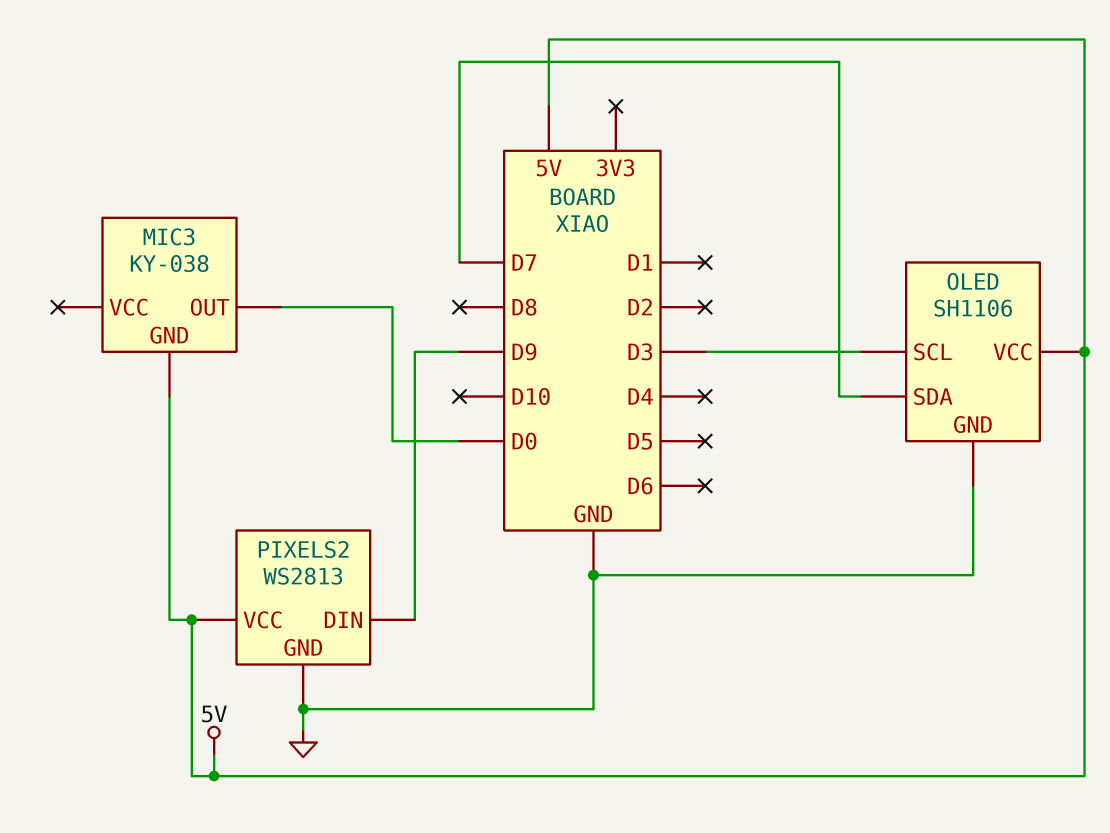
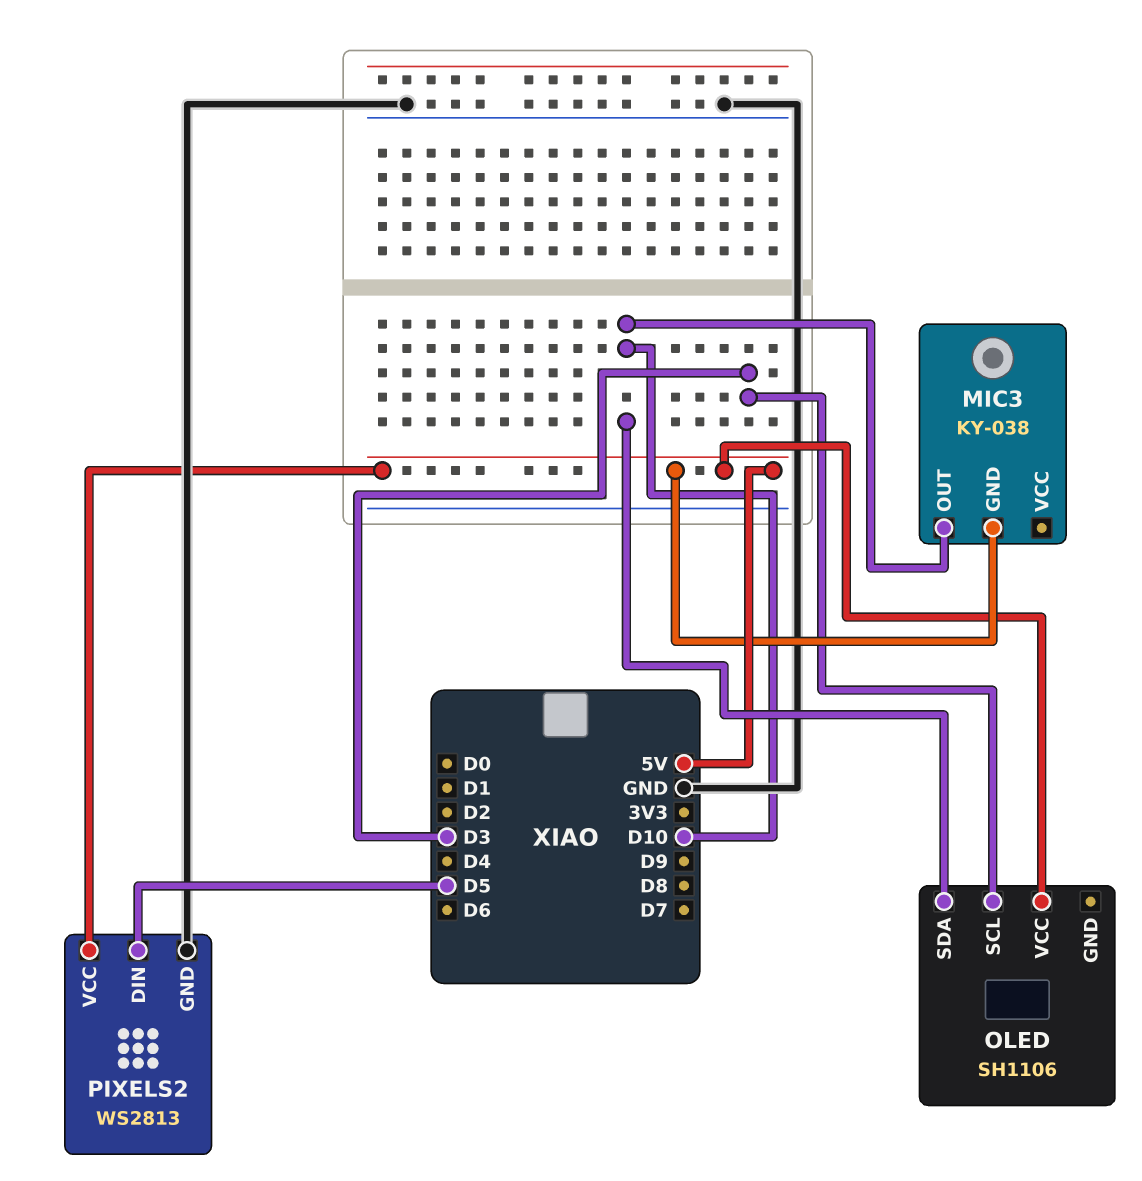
MIC3 pin OUT: D0 -> D10
OLED pin GND: GND -> none
OLED pin SDA: D7 -> D10
PIXELS2 pin DIN: D9 -> D5

